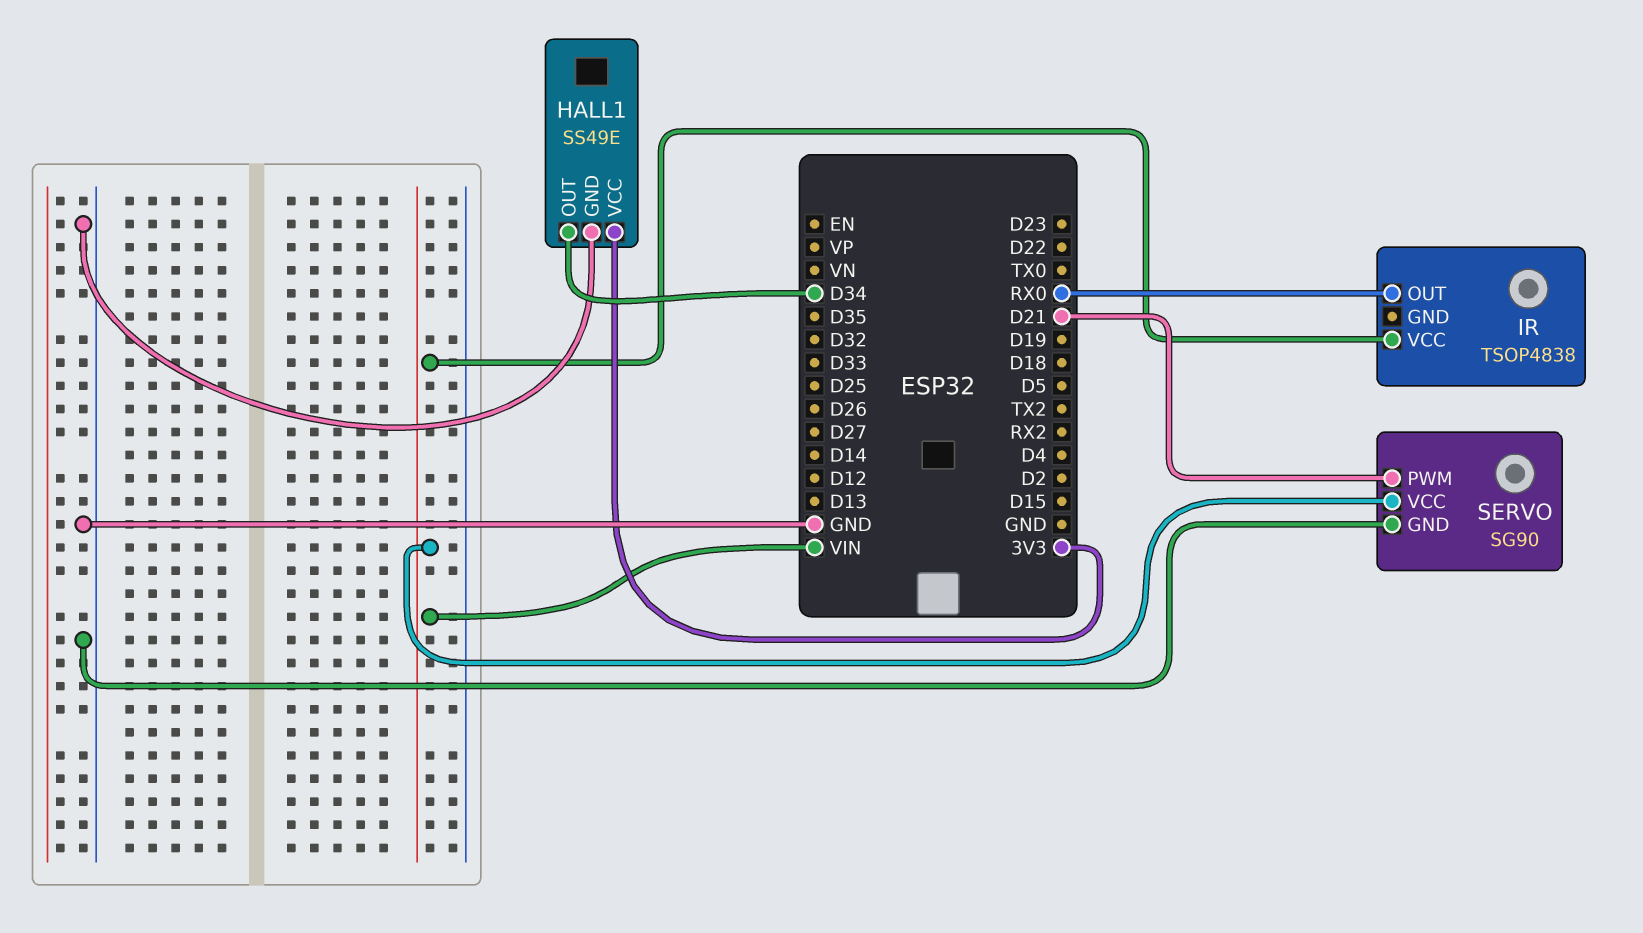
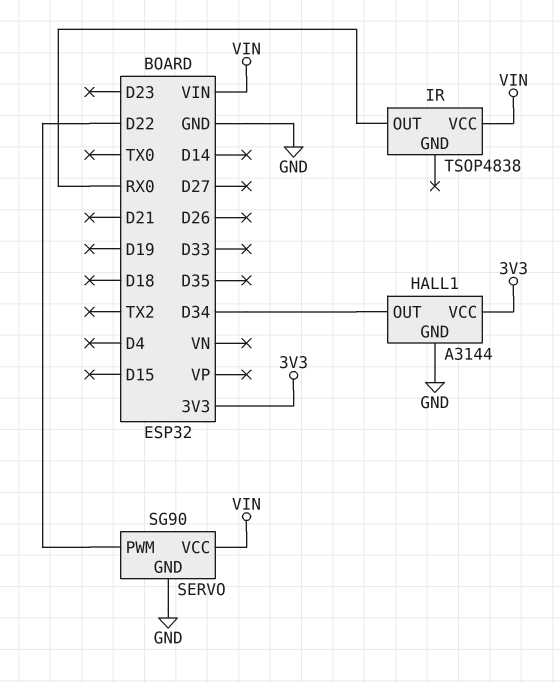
HALL1: SS49E -> A3144
SERVO pin PWM: D21 -> D22

